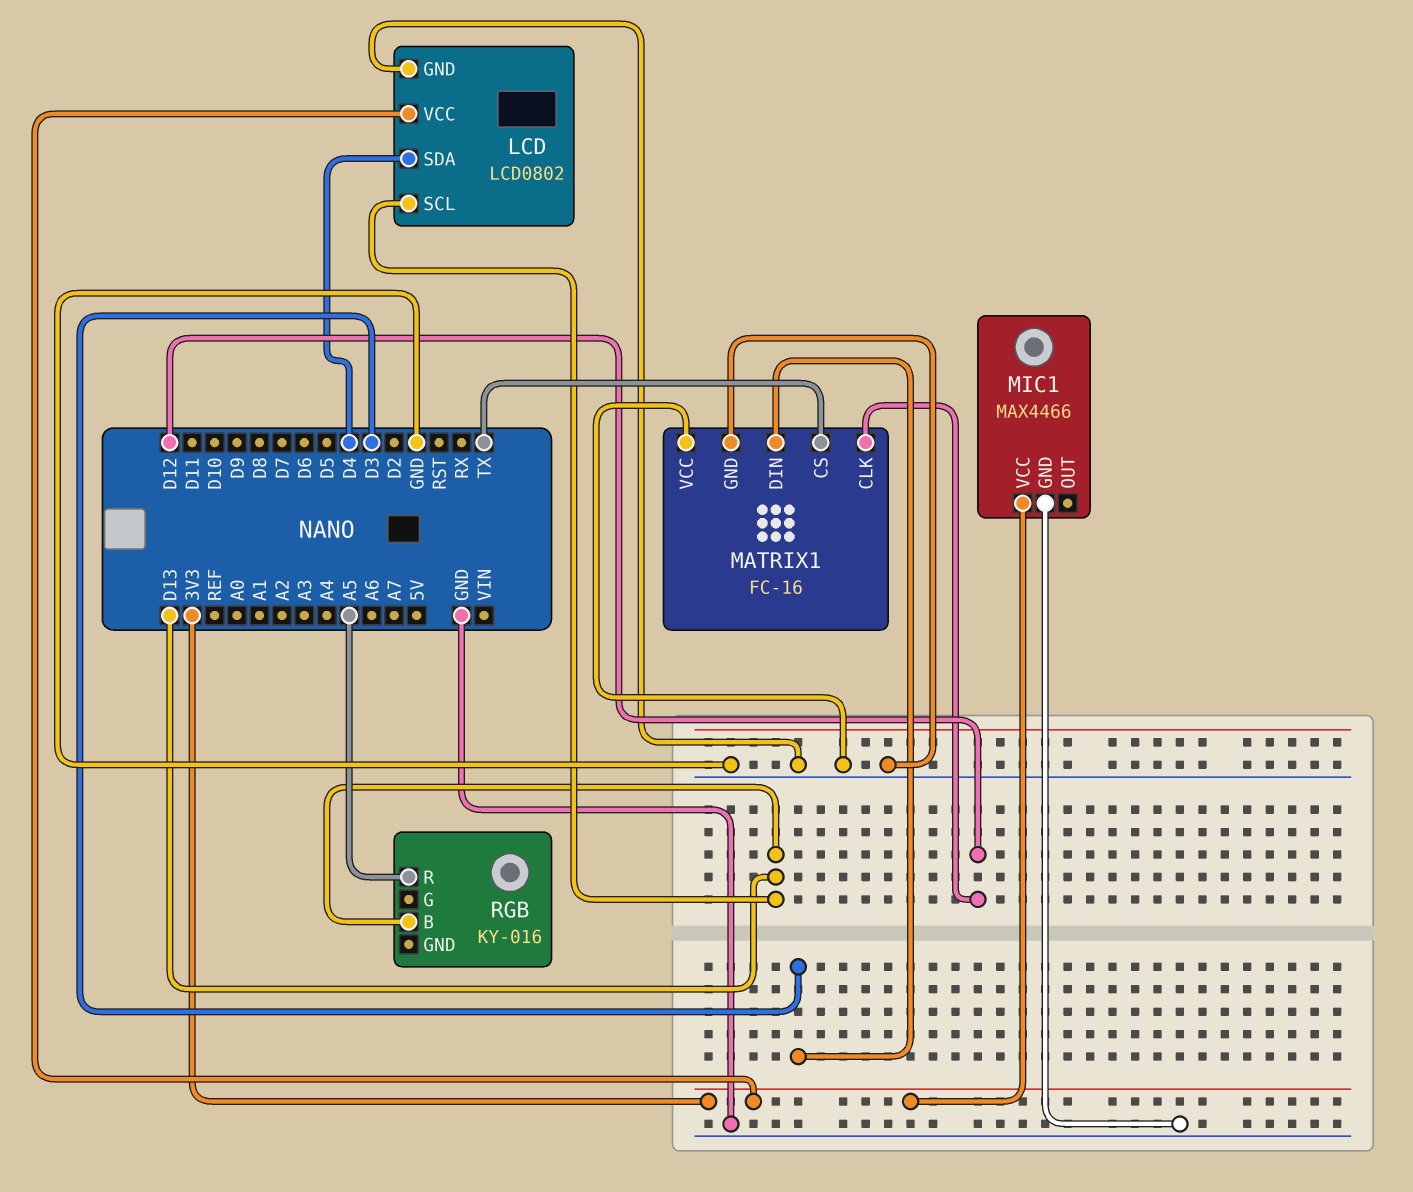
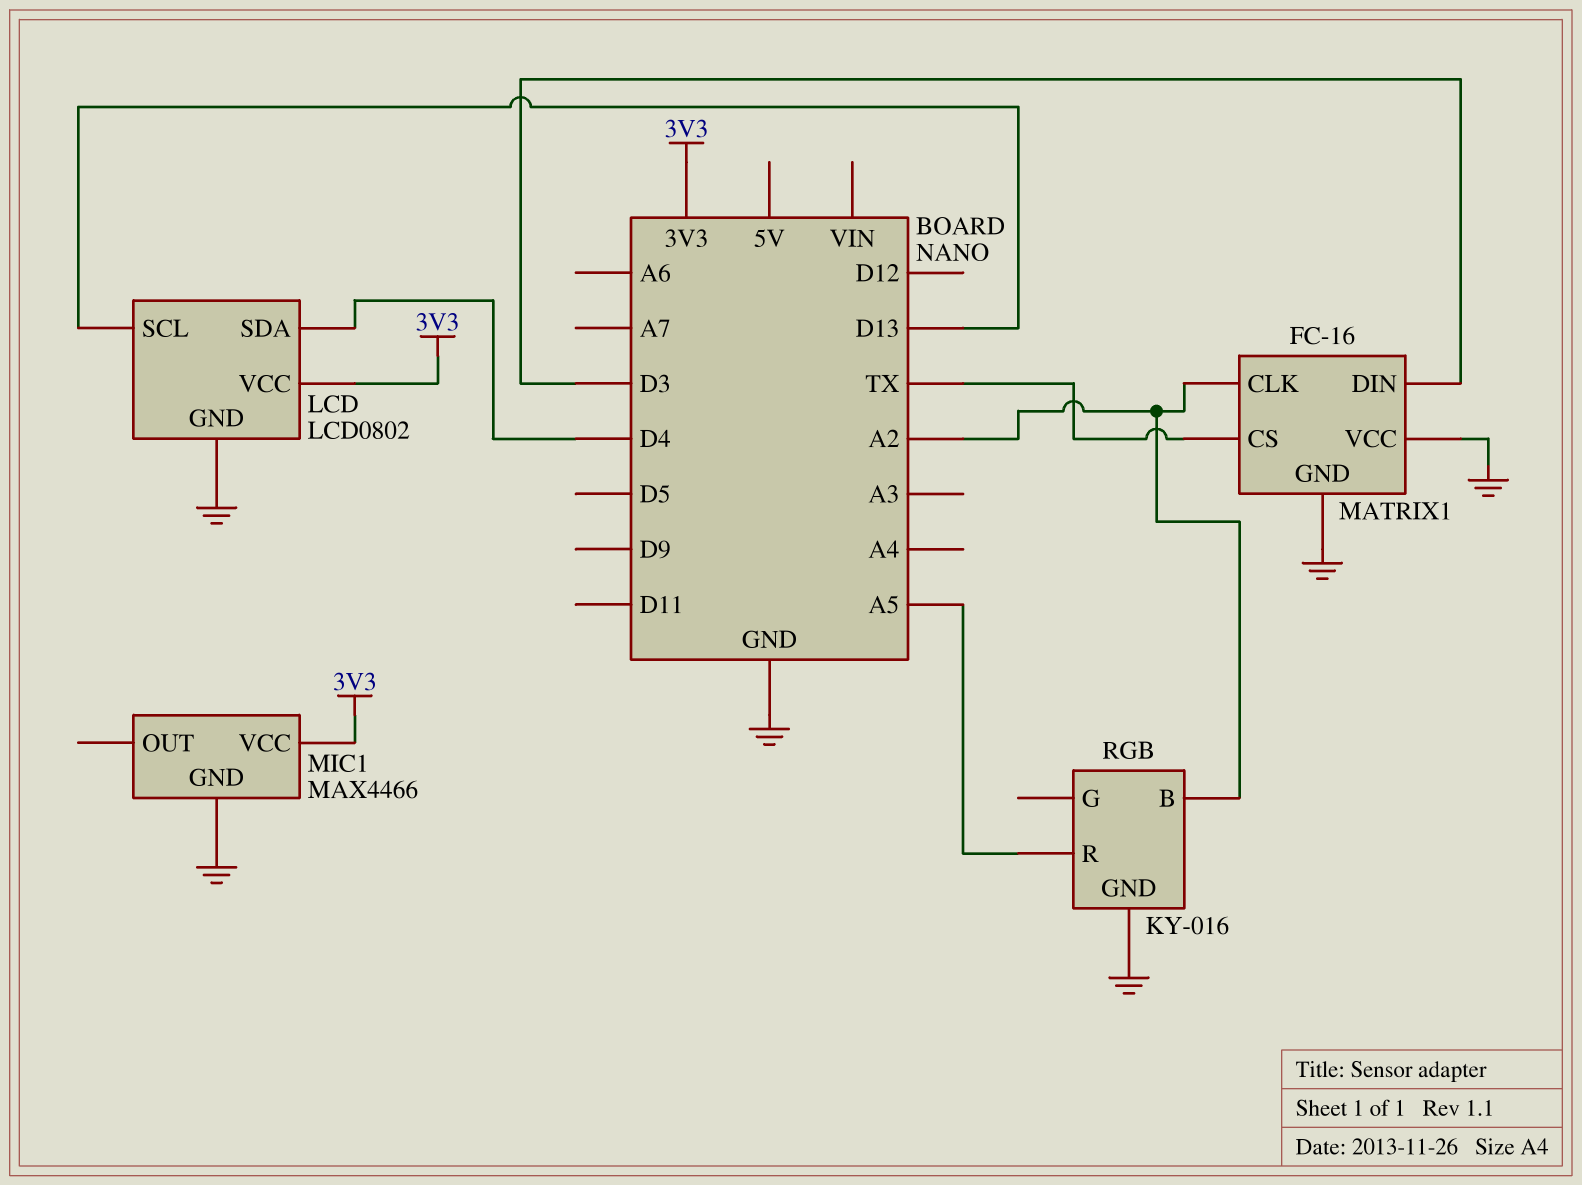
MATRIX1 pin CLK: D12 -> A2
RGB pin B: D13 -> A2
RGB pin GND: none -> GND

